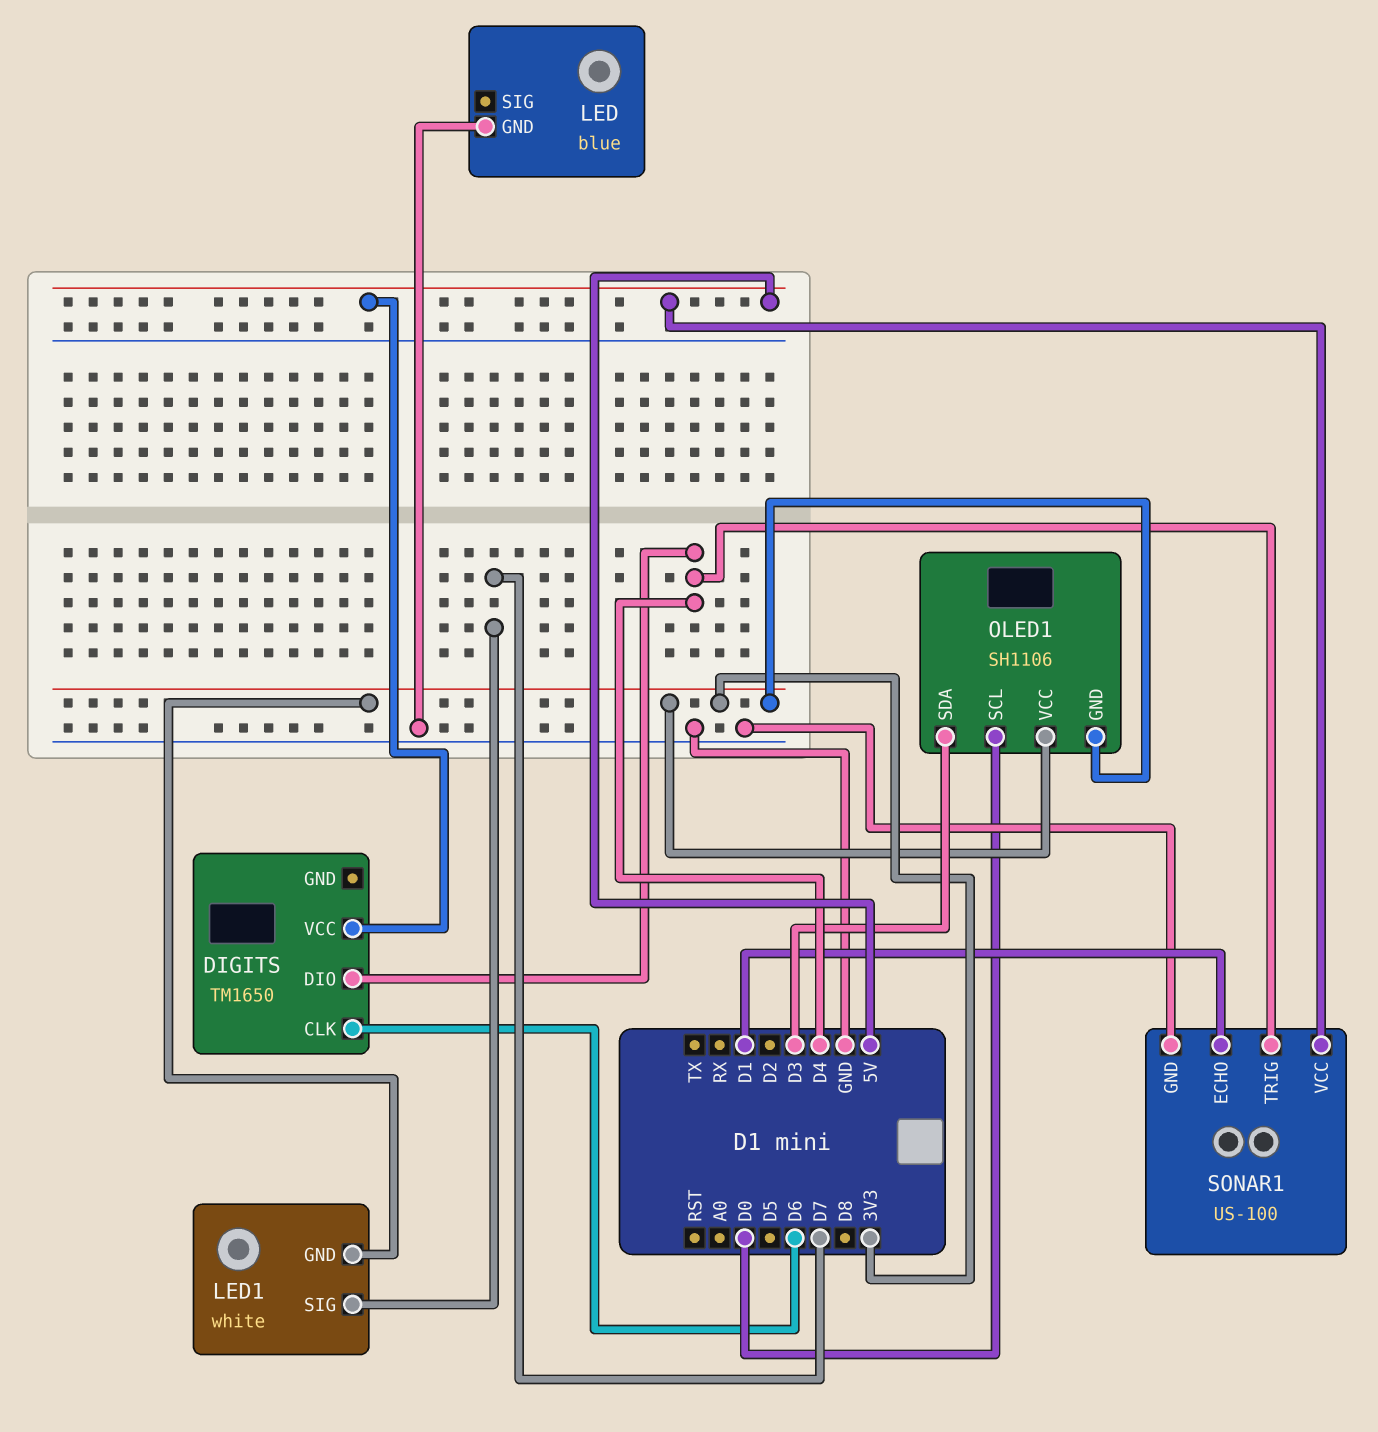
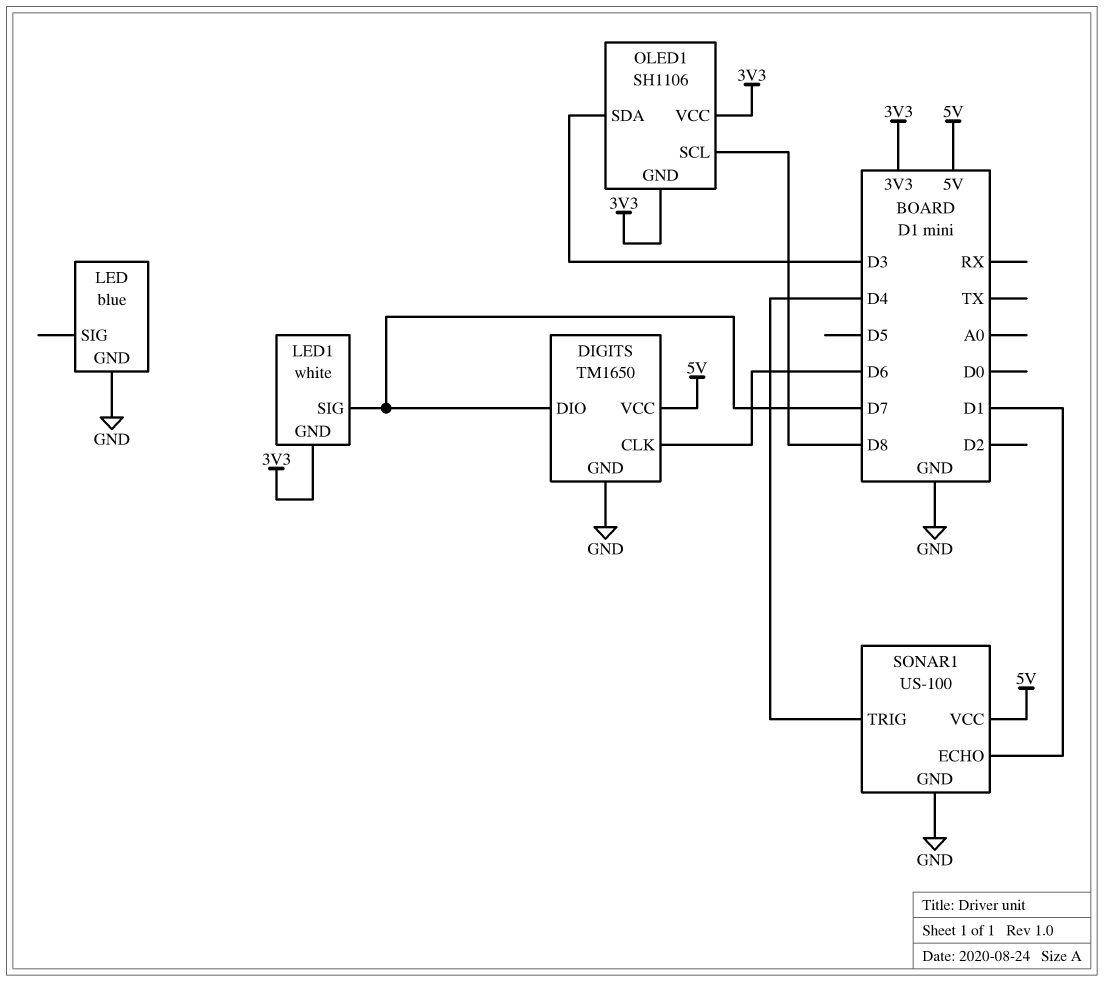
DIGITS pin DIO: D4 -> D7
DIGITS pin GND: none -> GND
OLED1 pin SCL: D0 -> D8

